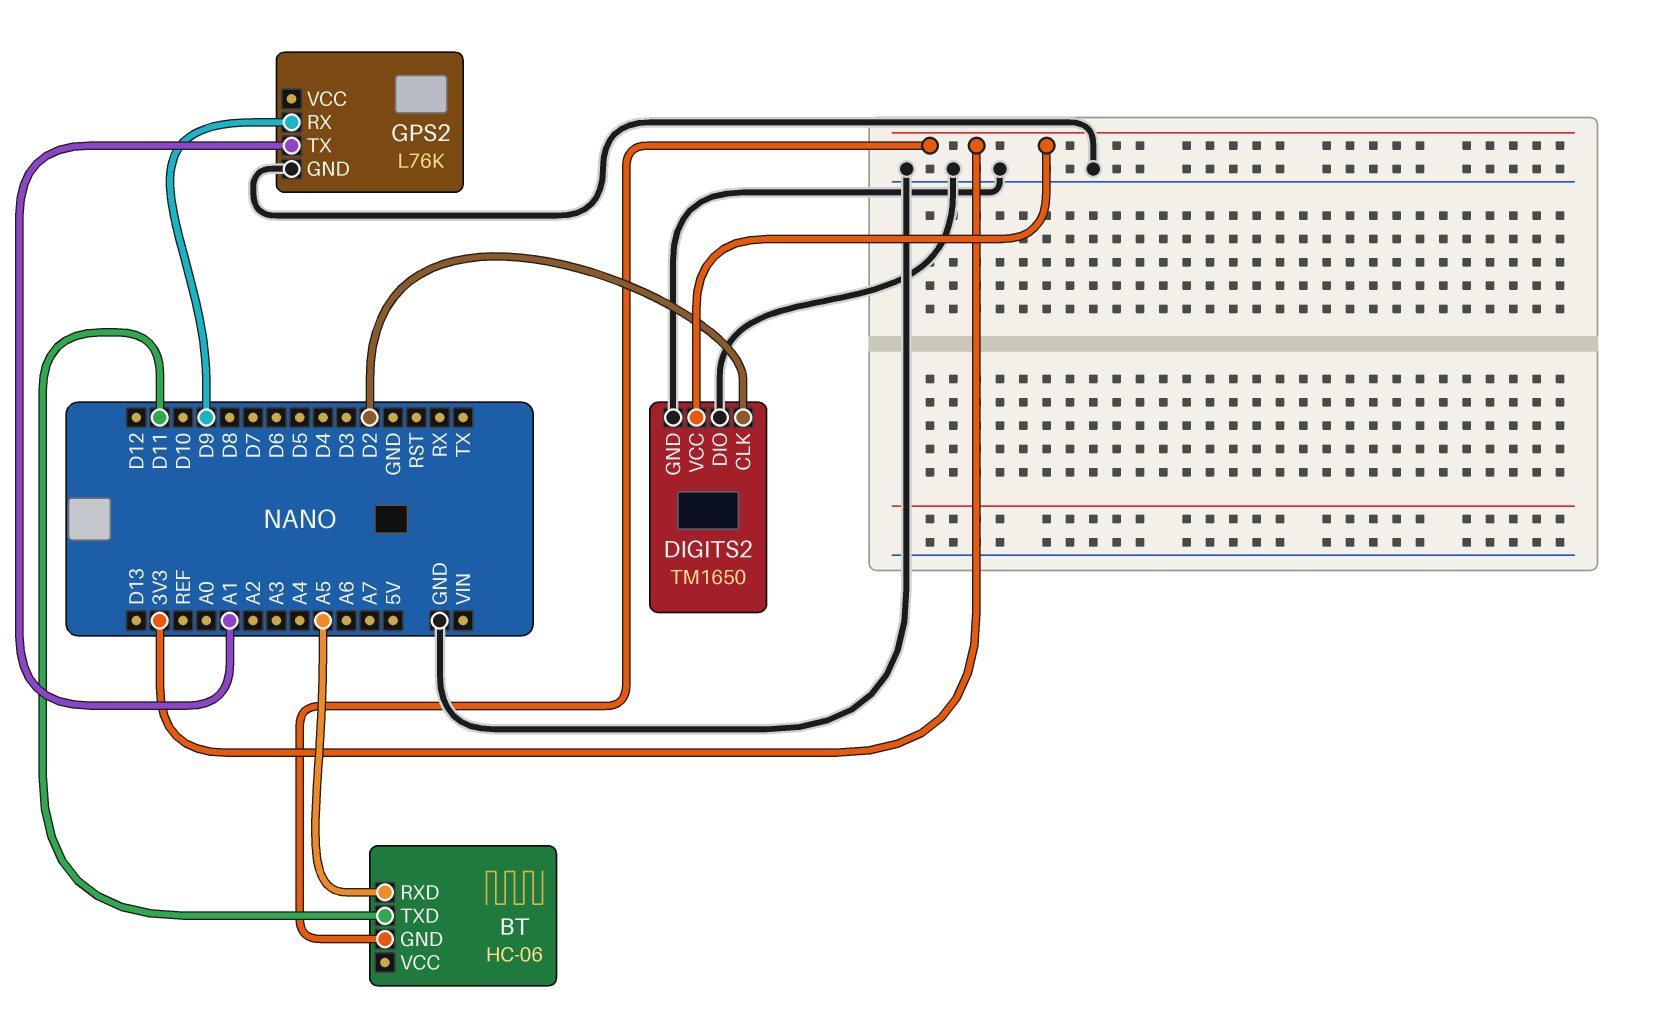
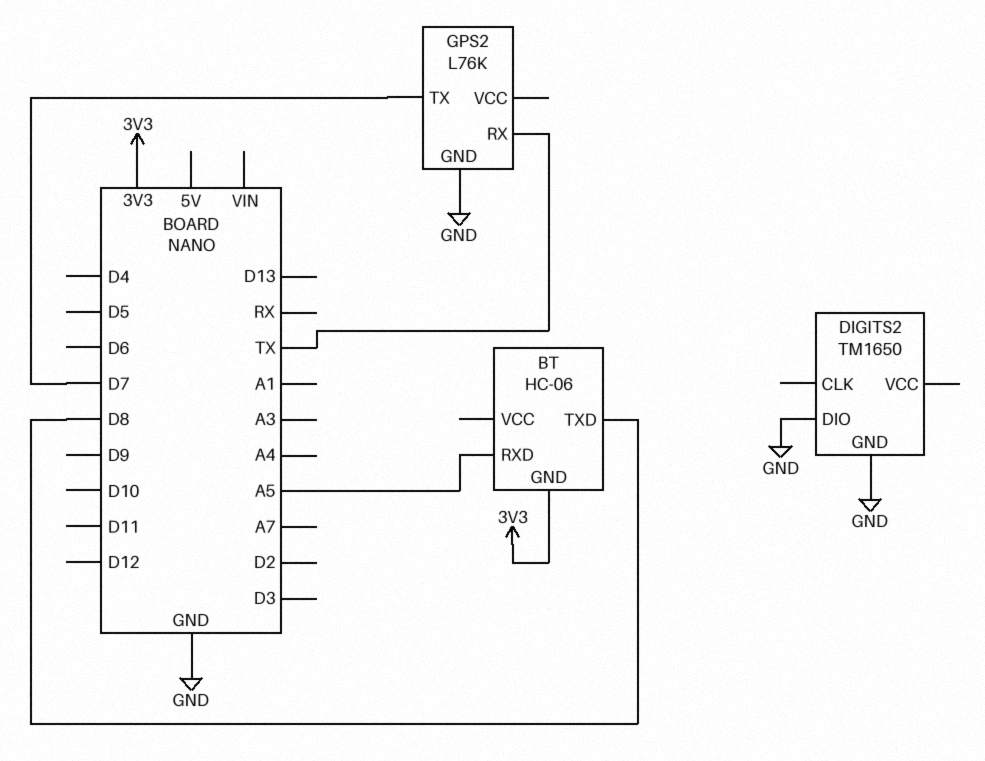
BT pin TXD: D11 -> D8
DIGITS2 pin CLK: D2 -> none
DIGITS2 pin VCC: 3V3 -> none
GPS2 pin RX: D9 -> TX
GPS2 pin TX: A1 -> D7

